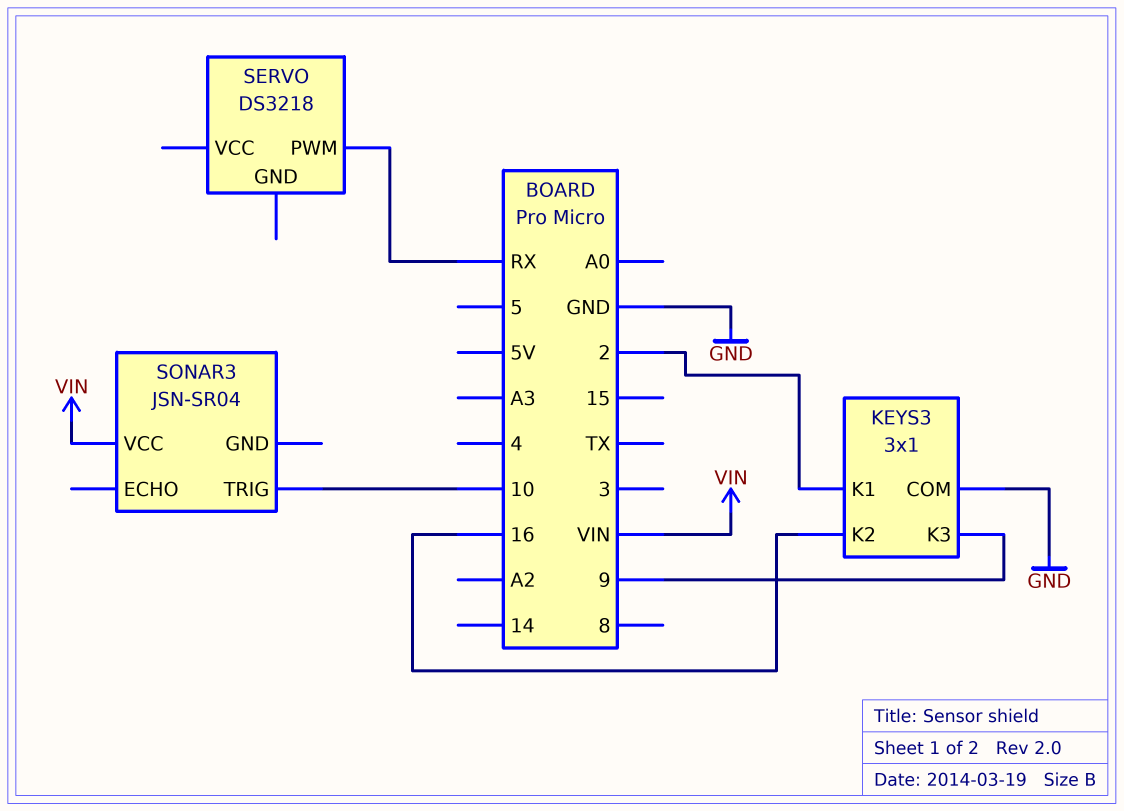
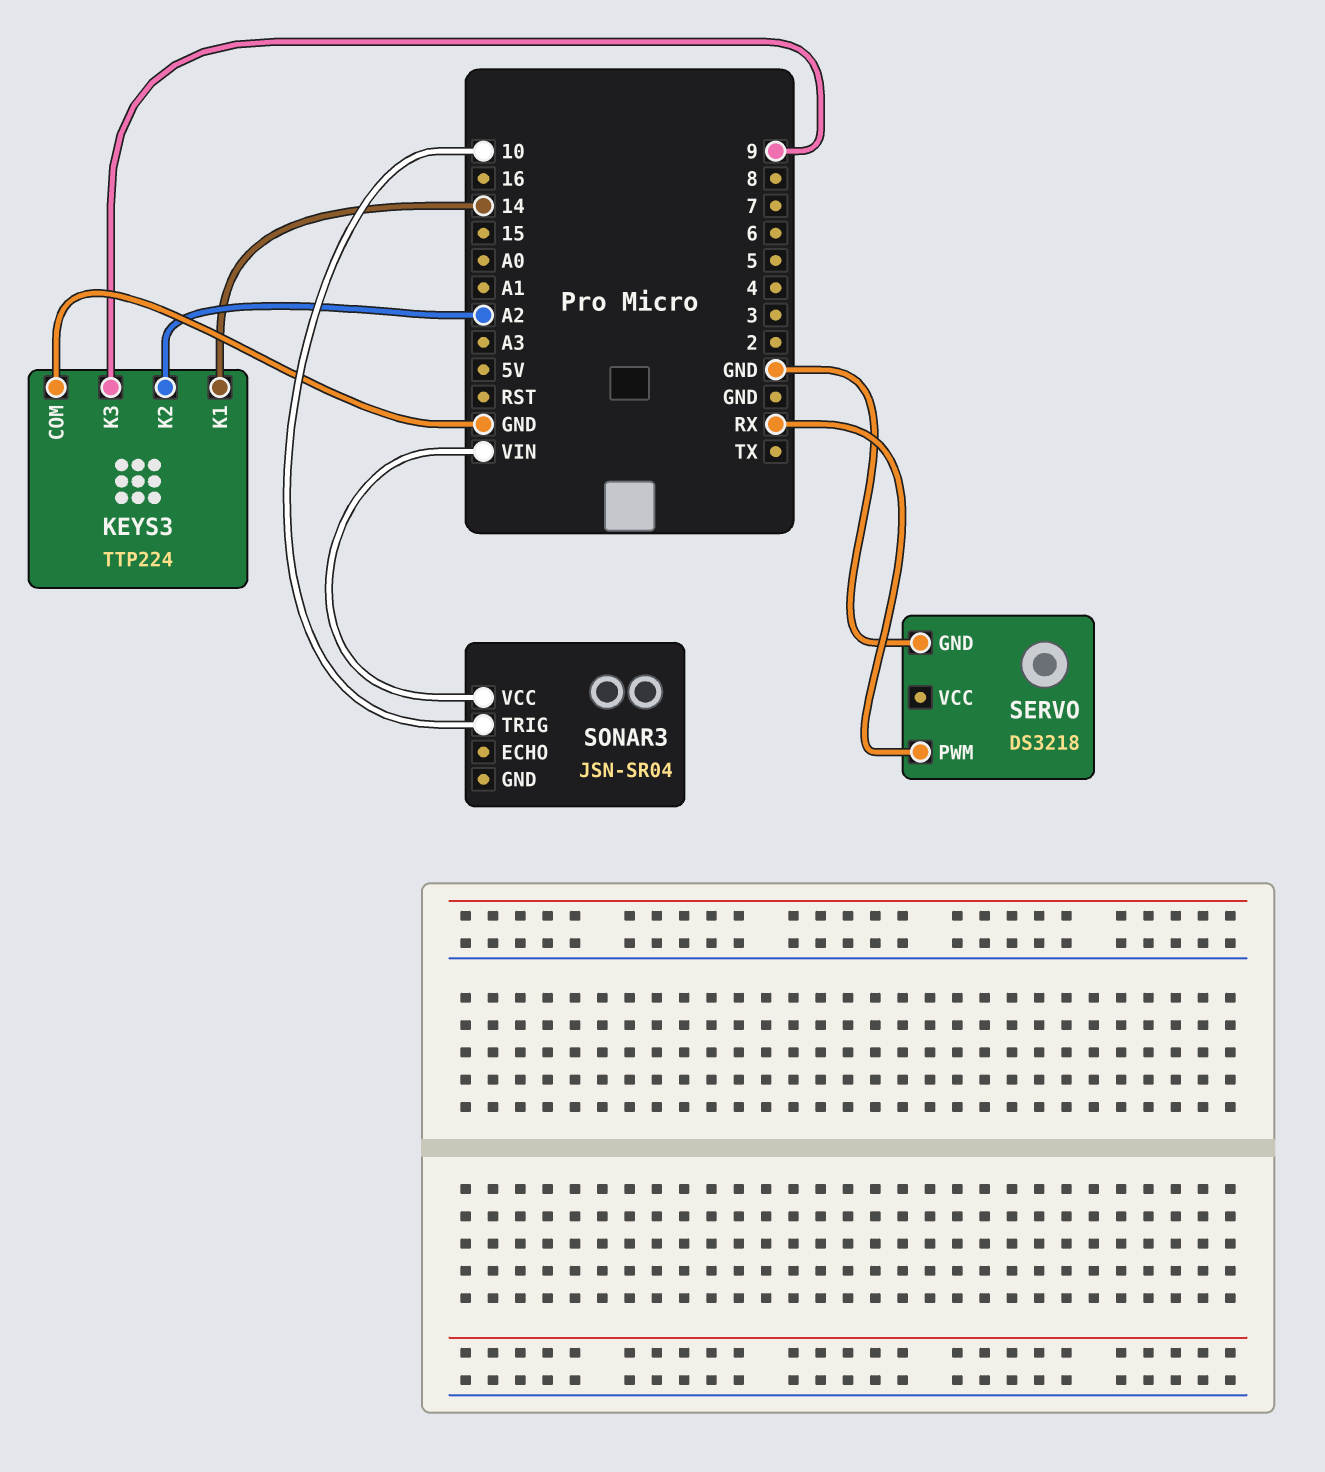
KEYS3: 3x1 -> TTP224
KEYS3 pin K1: 2 -> 14
KEYS3 pin K2: 16 -> A2
SERVO pin GND: none -> GND

